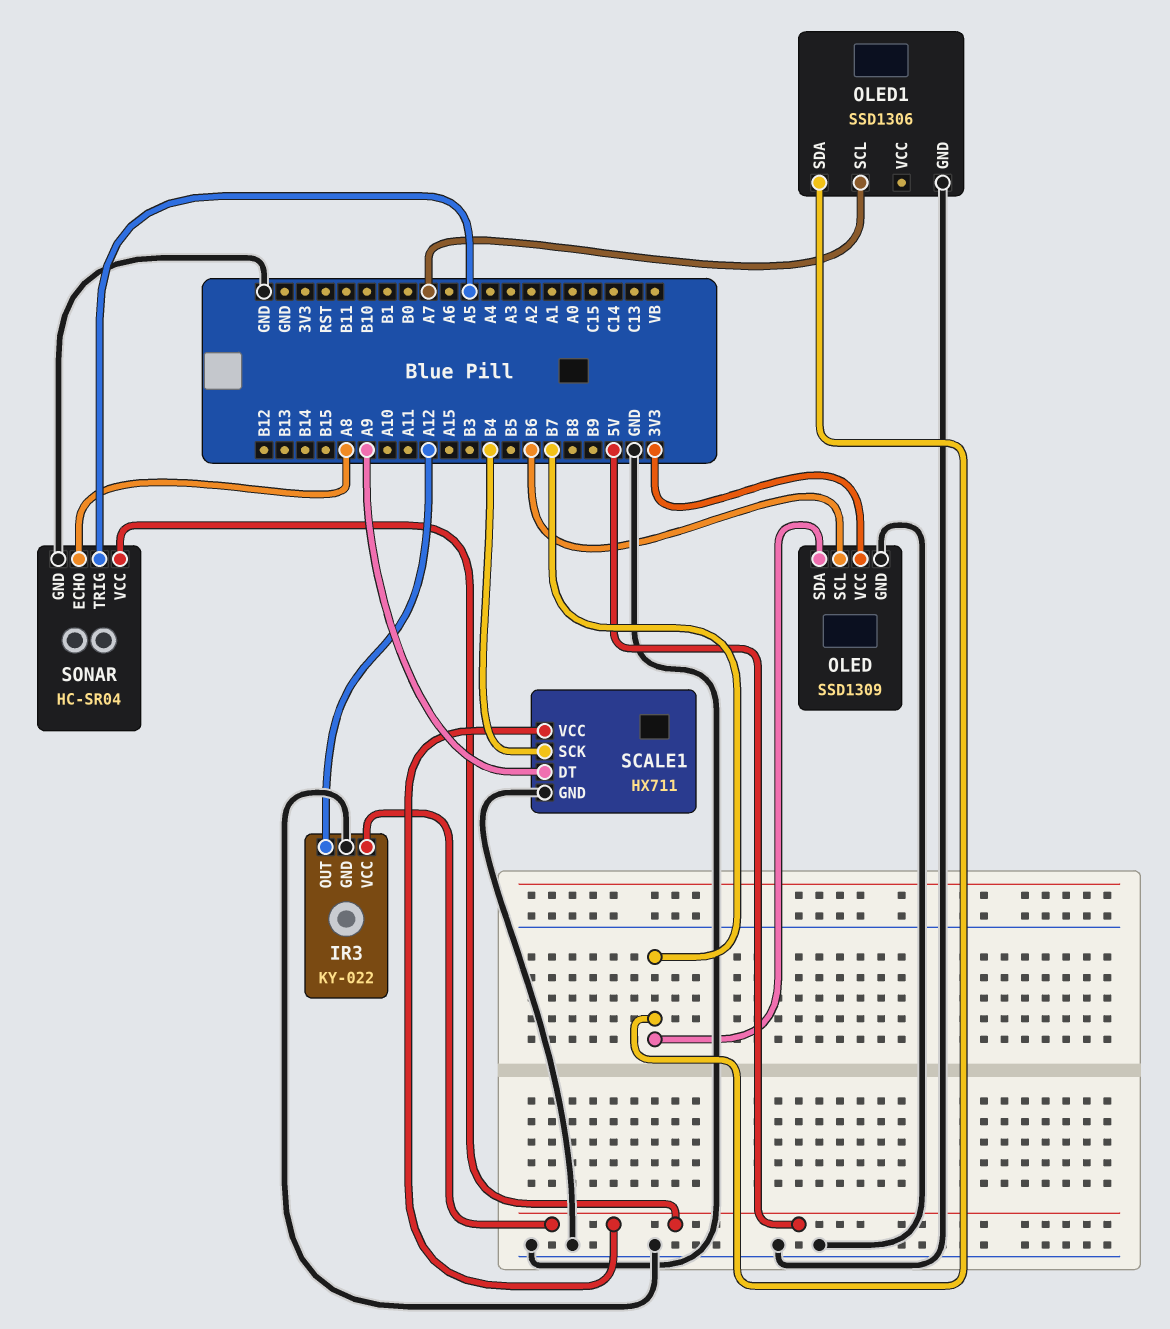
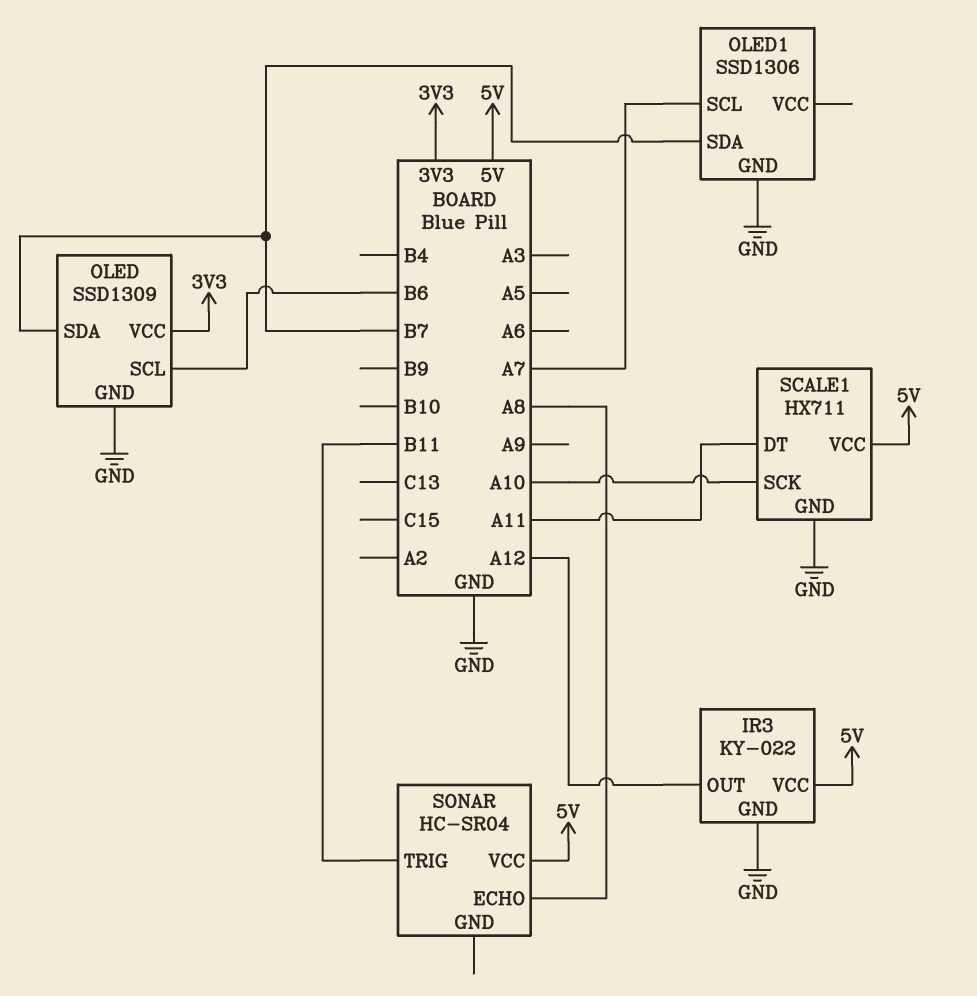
SCALE1 pin DT: A9 -> A11
SCALE1 pin SCK: B4 -> A10
SONAR pin GND: GND -> none
SONAR pin TRIG: A5 -> B11

